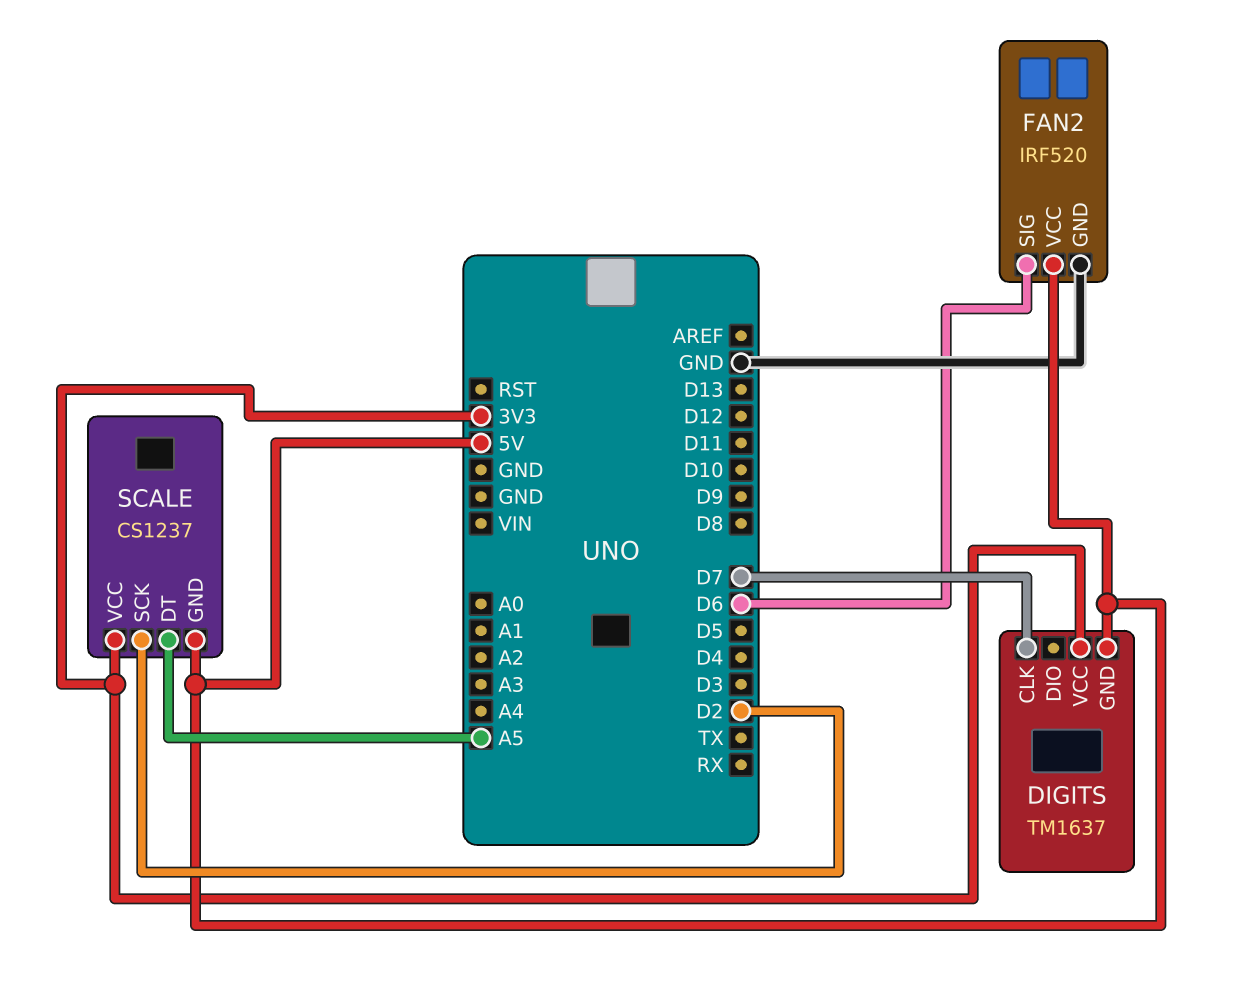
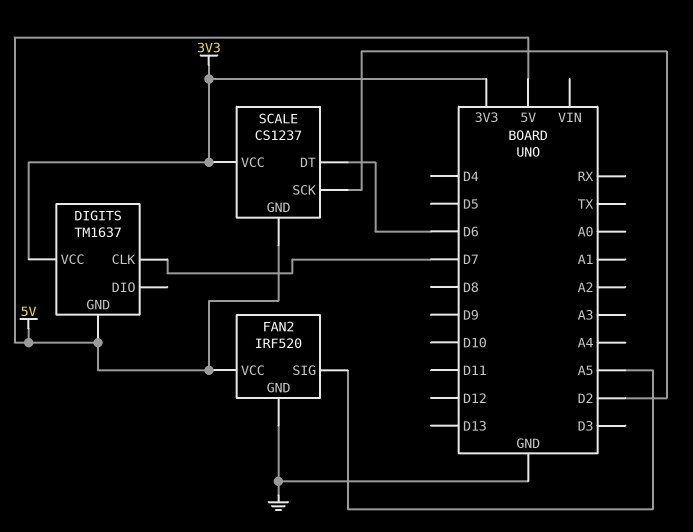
FAN2 pin SIG: D6 -> A5
SCALE pin DT: A5 -> D6

